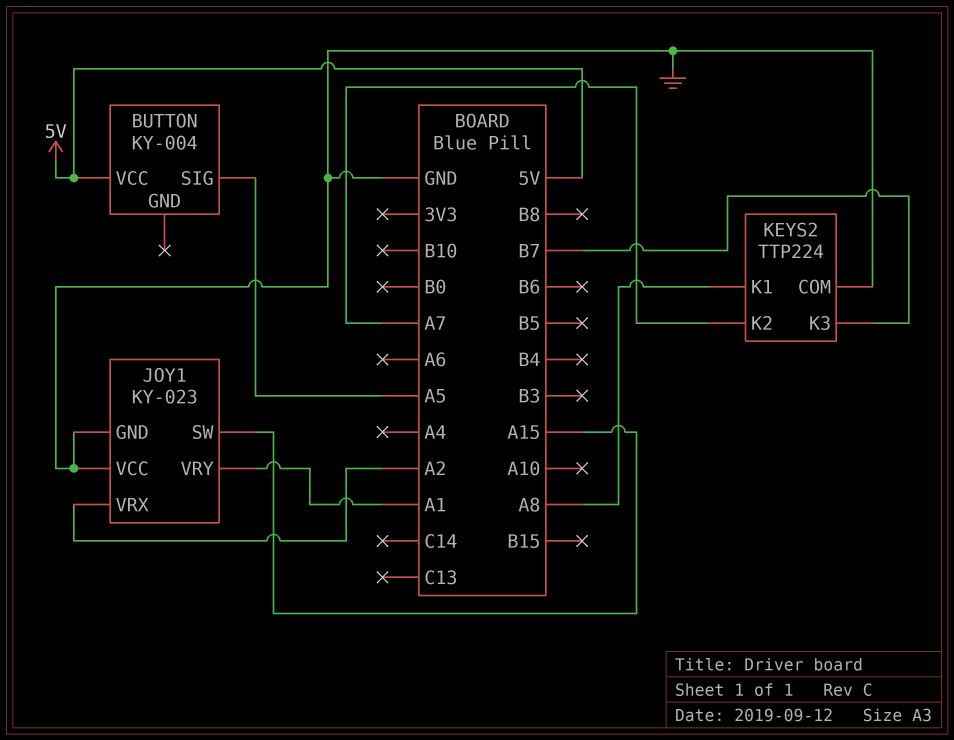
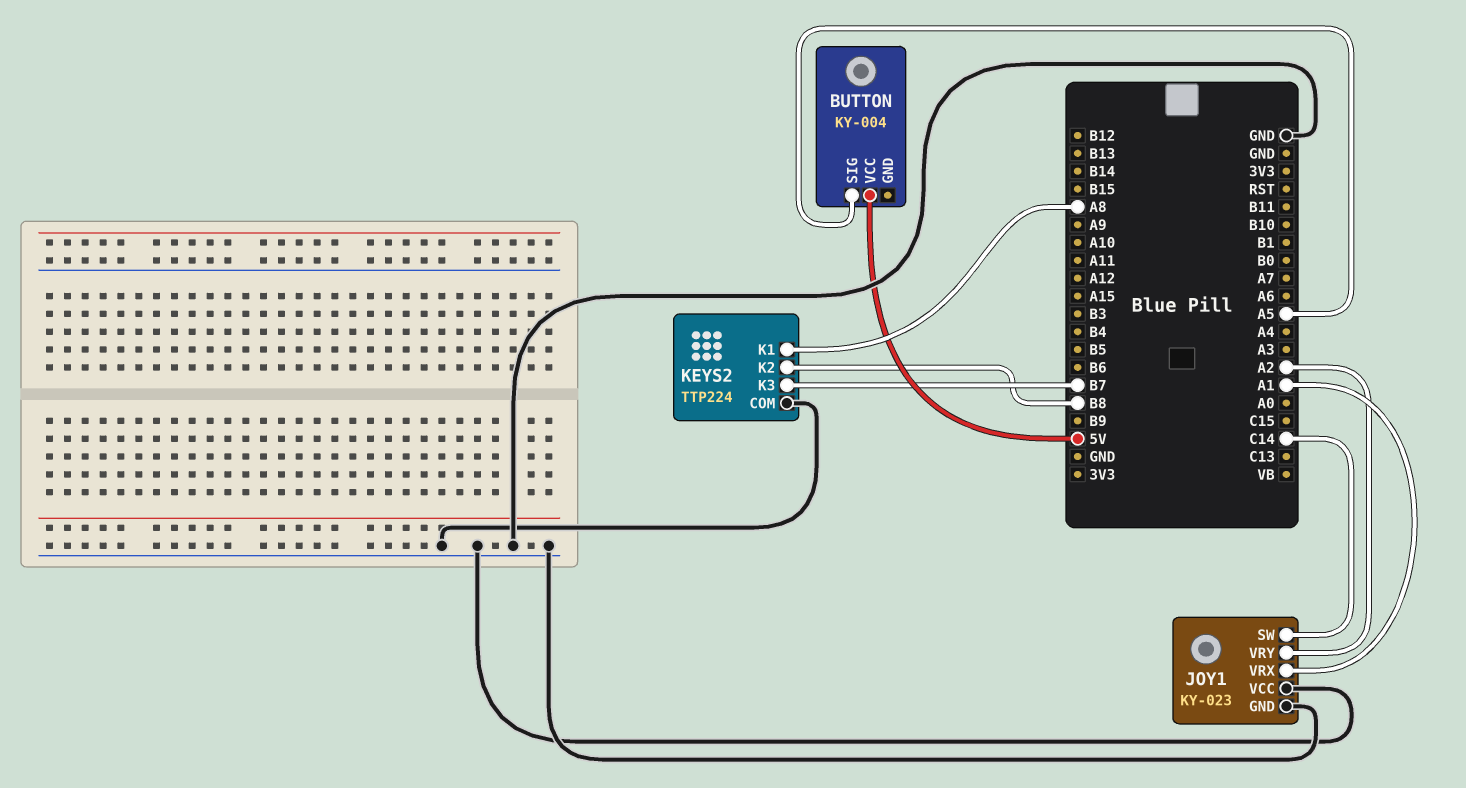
JOY1 pin SW: A15 -> C14
JOY1 pin VRX: A2 -> A1
JOY1 pin VRY: A1 -> A2
KEYS2 pin K2: A7 -> B8

